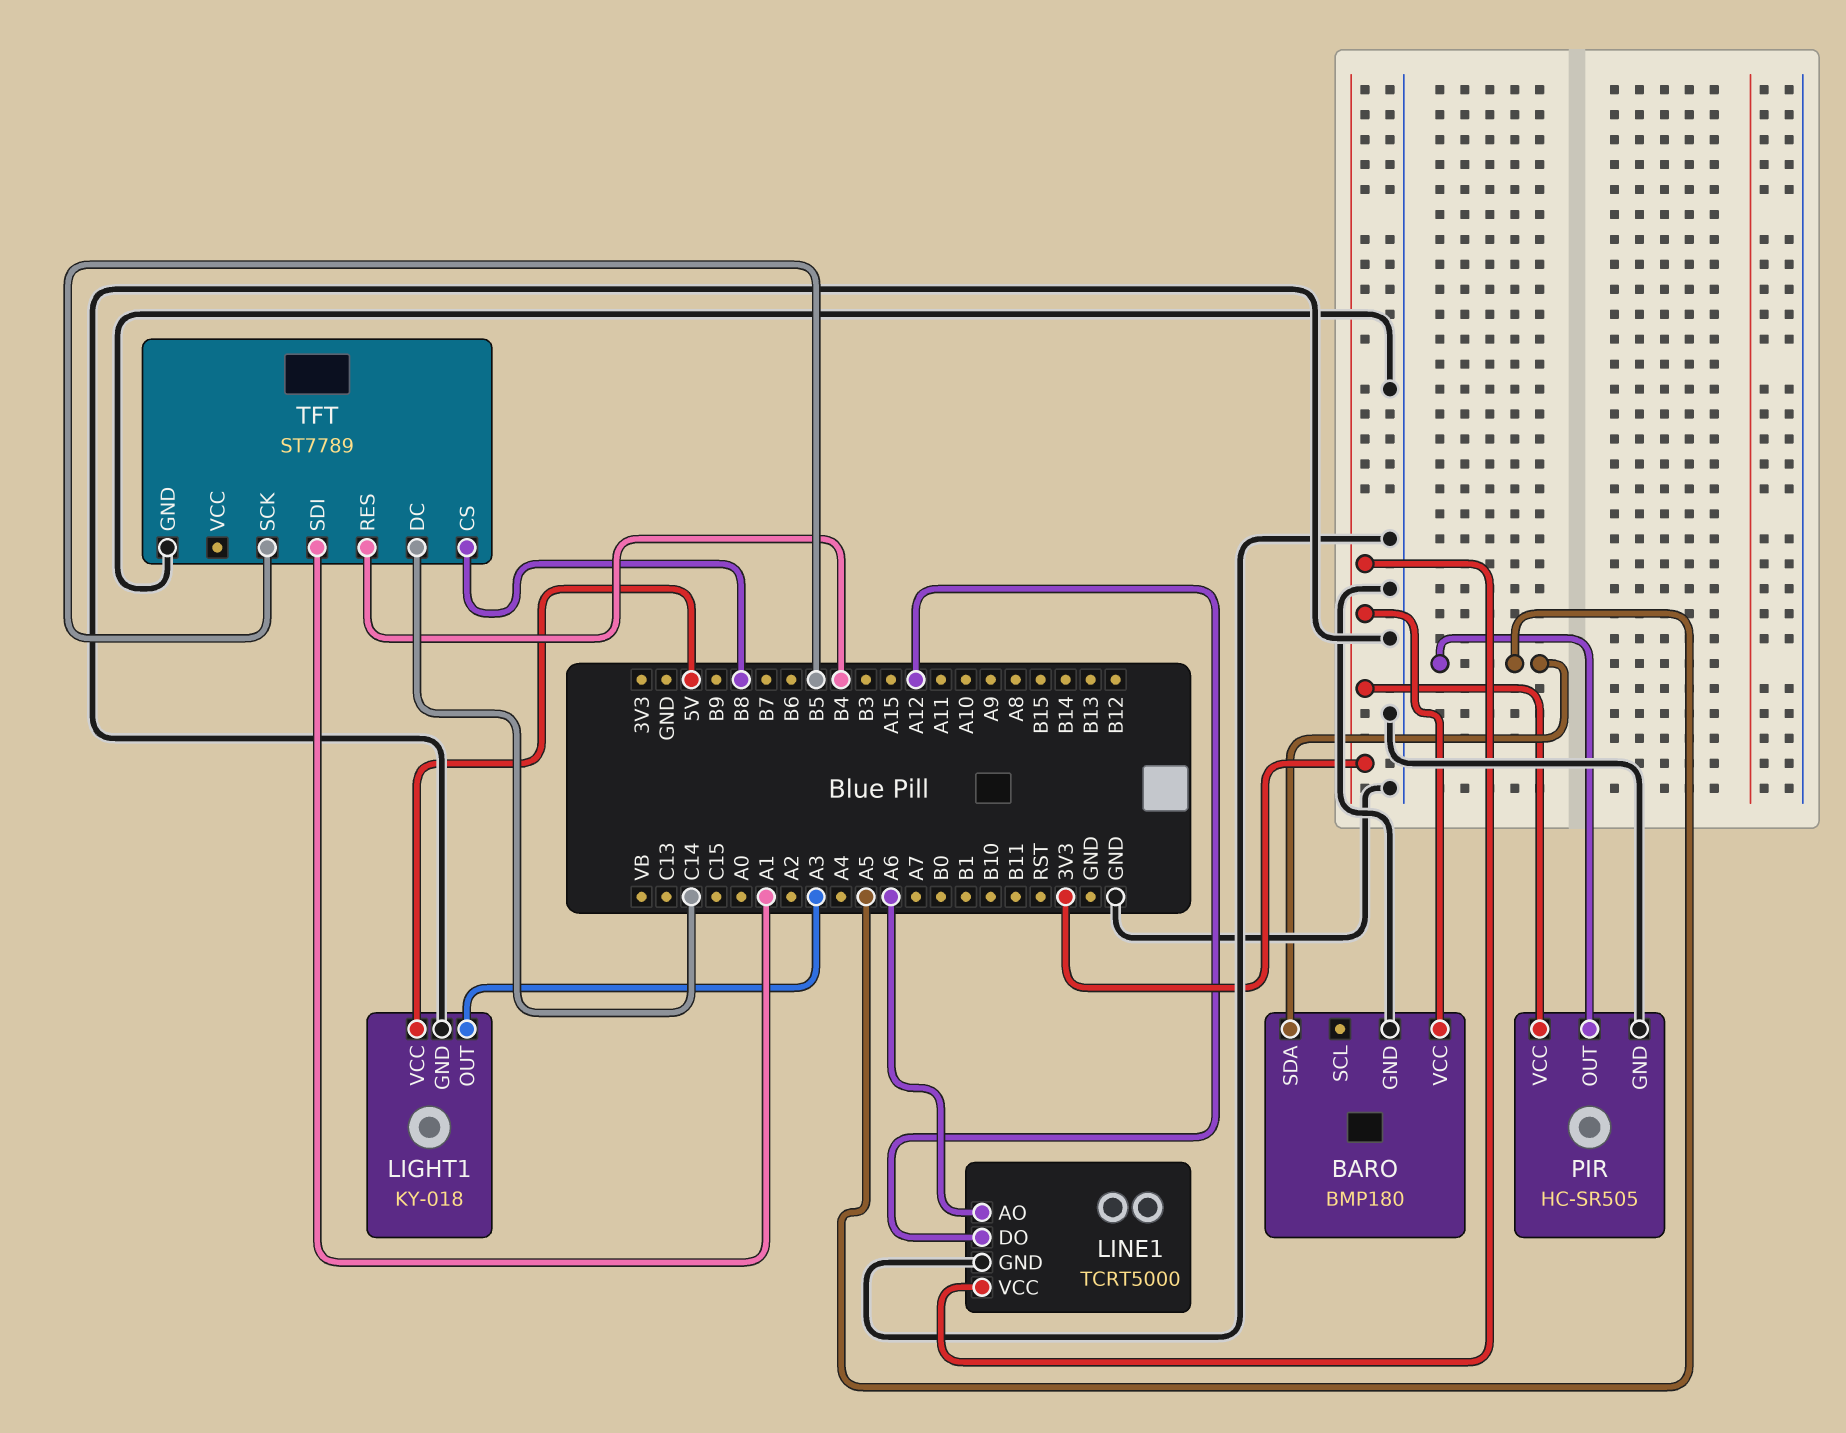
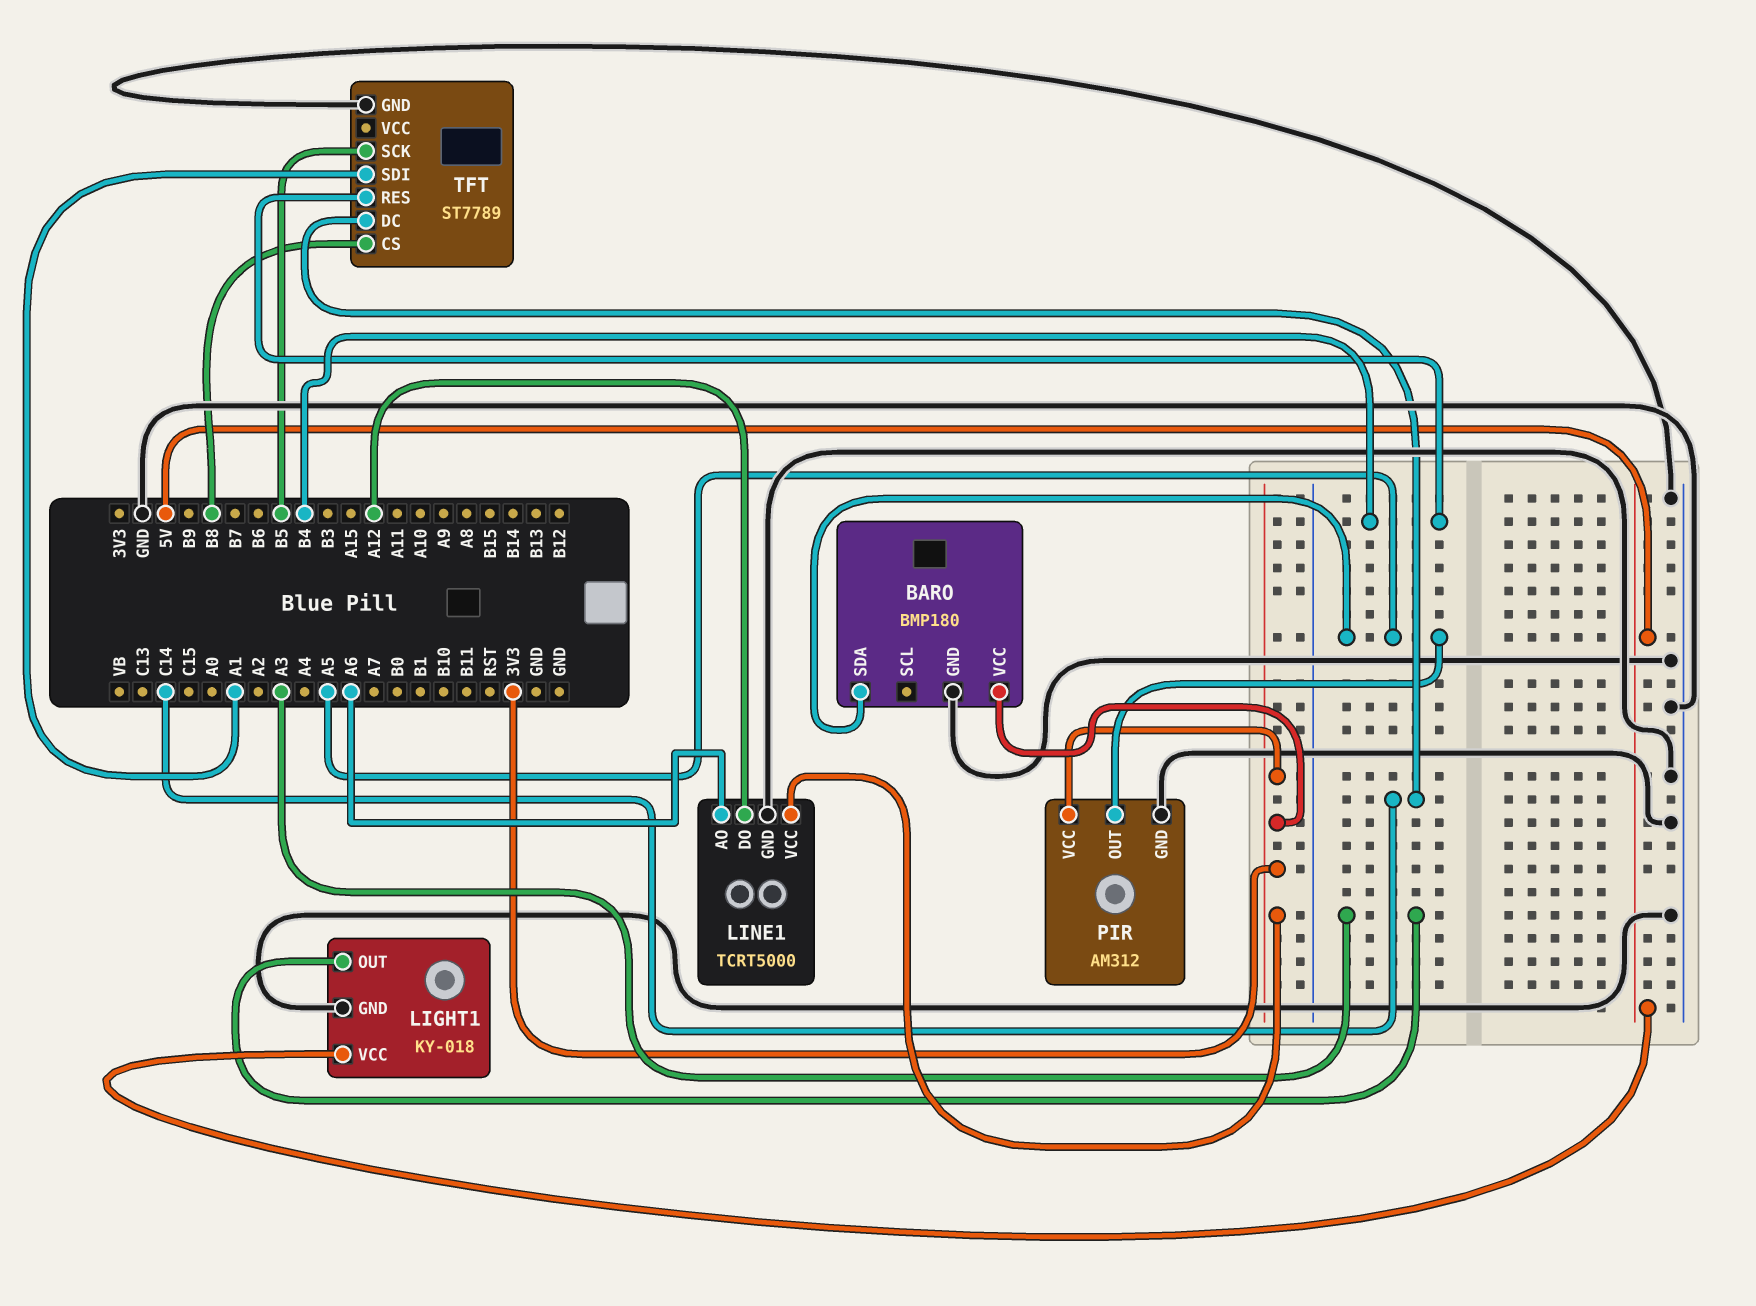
PIR: HC-SR505 -> AM312

